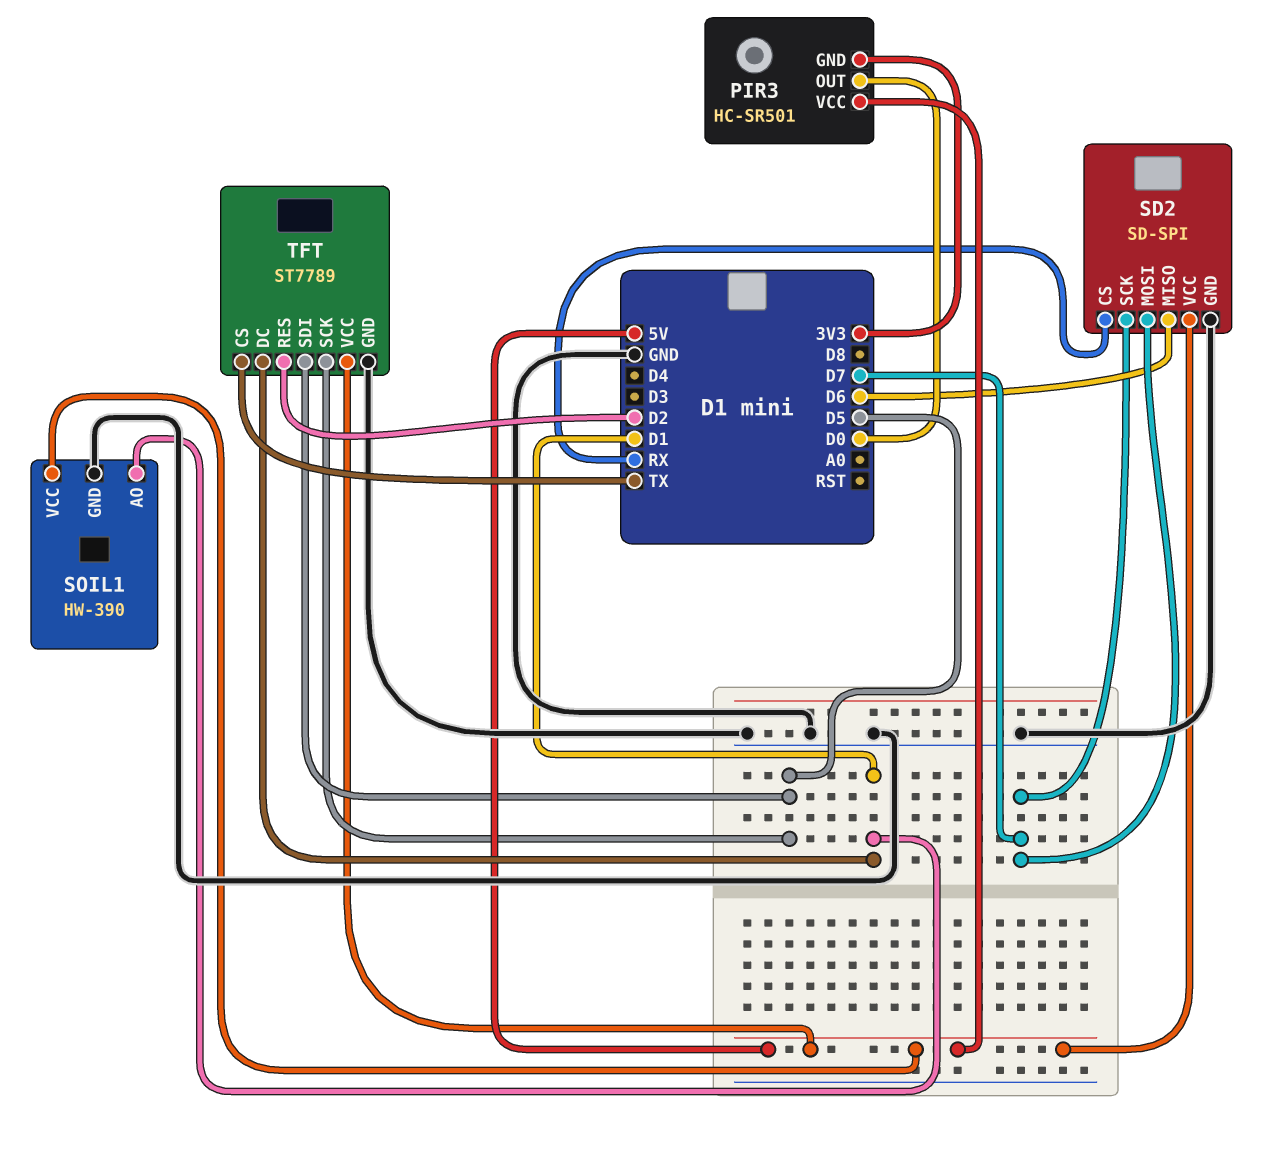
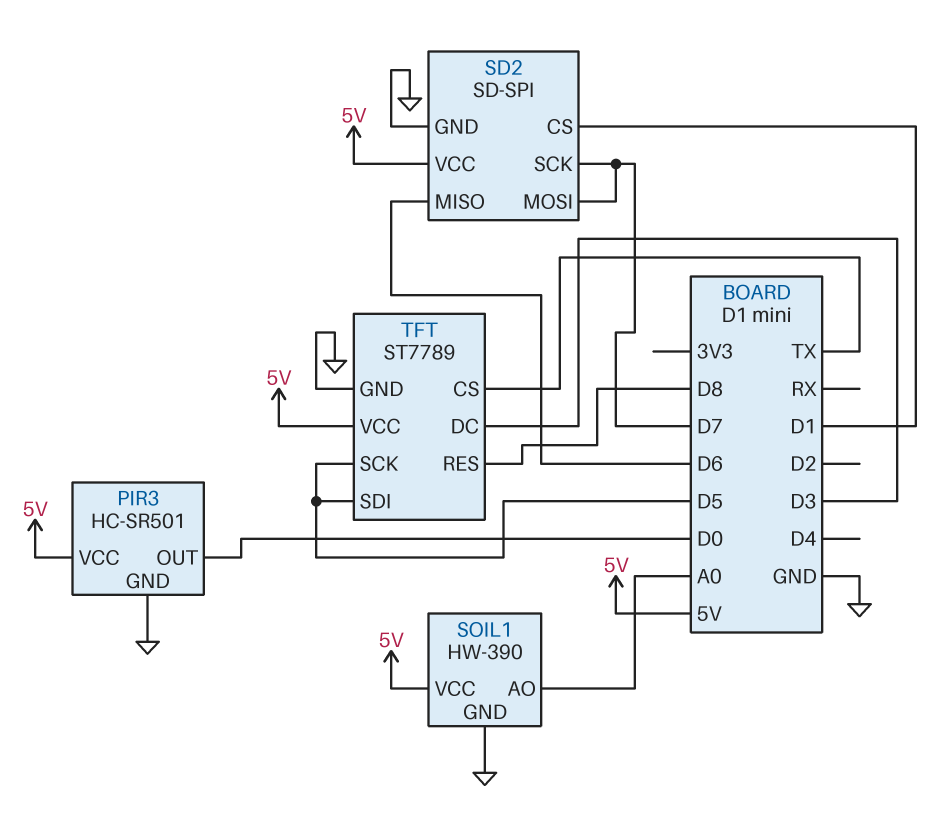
PIR3 pin GND: 3V3 -> GND
SD2 pin CS: RX -> D1
SOIL1 pin AO: D1 -> A0
TFT pin DC: D1 -> D3
TFT pin RES: D2 -> D8

